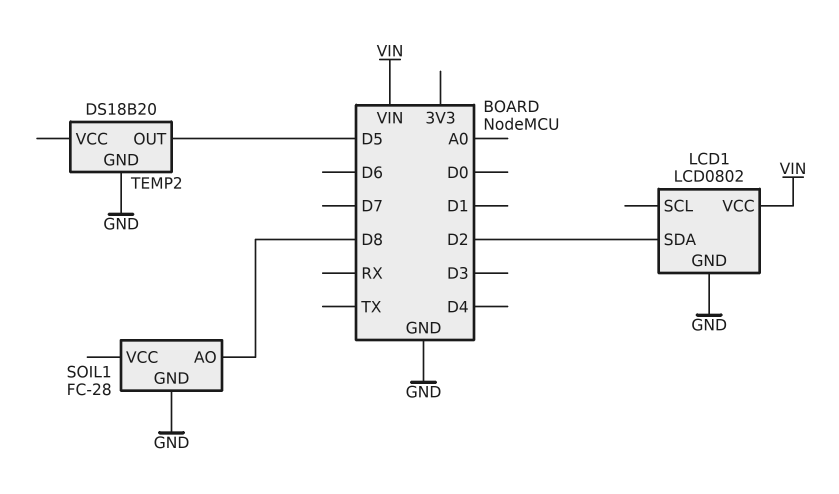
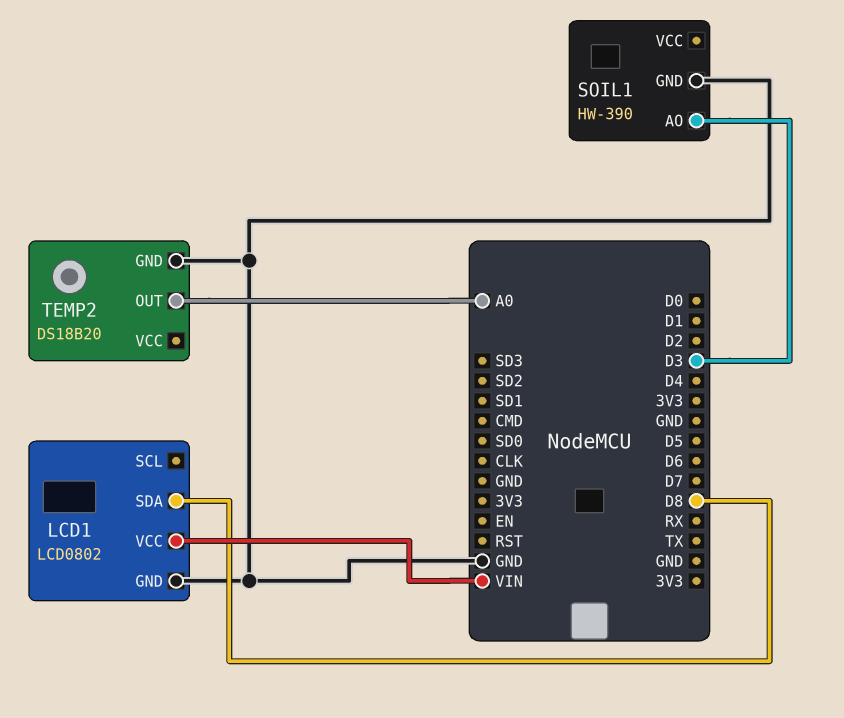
LCD1 pin SDA: D2 -> D8
SOIL1: FC-28 -> HW-390
SOIL1 pin AO: D8 -> D3
TEMP2 pin OUT: D5 -> A0

